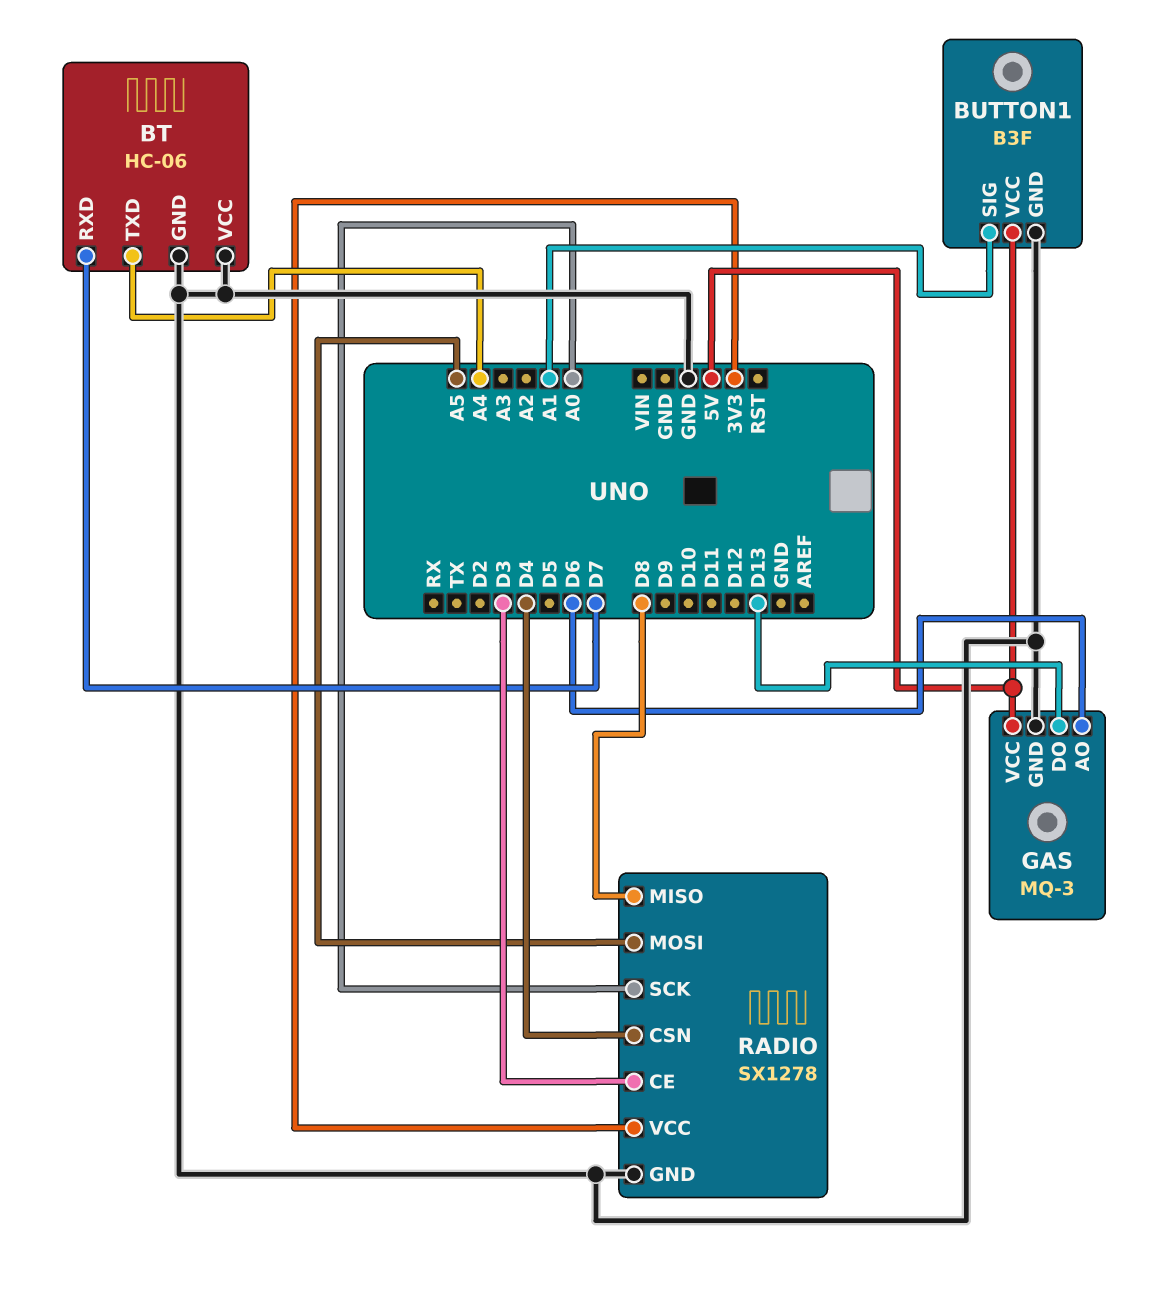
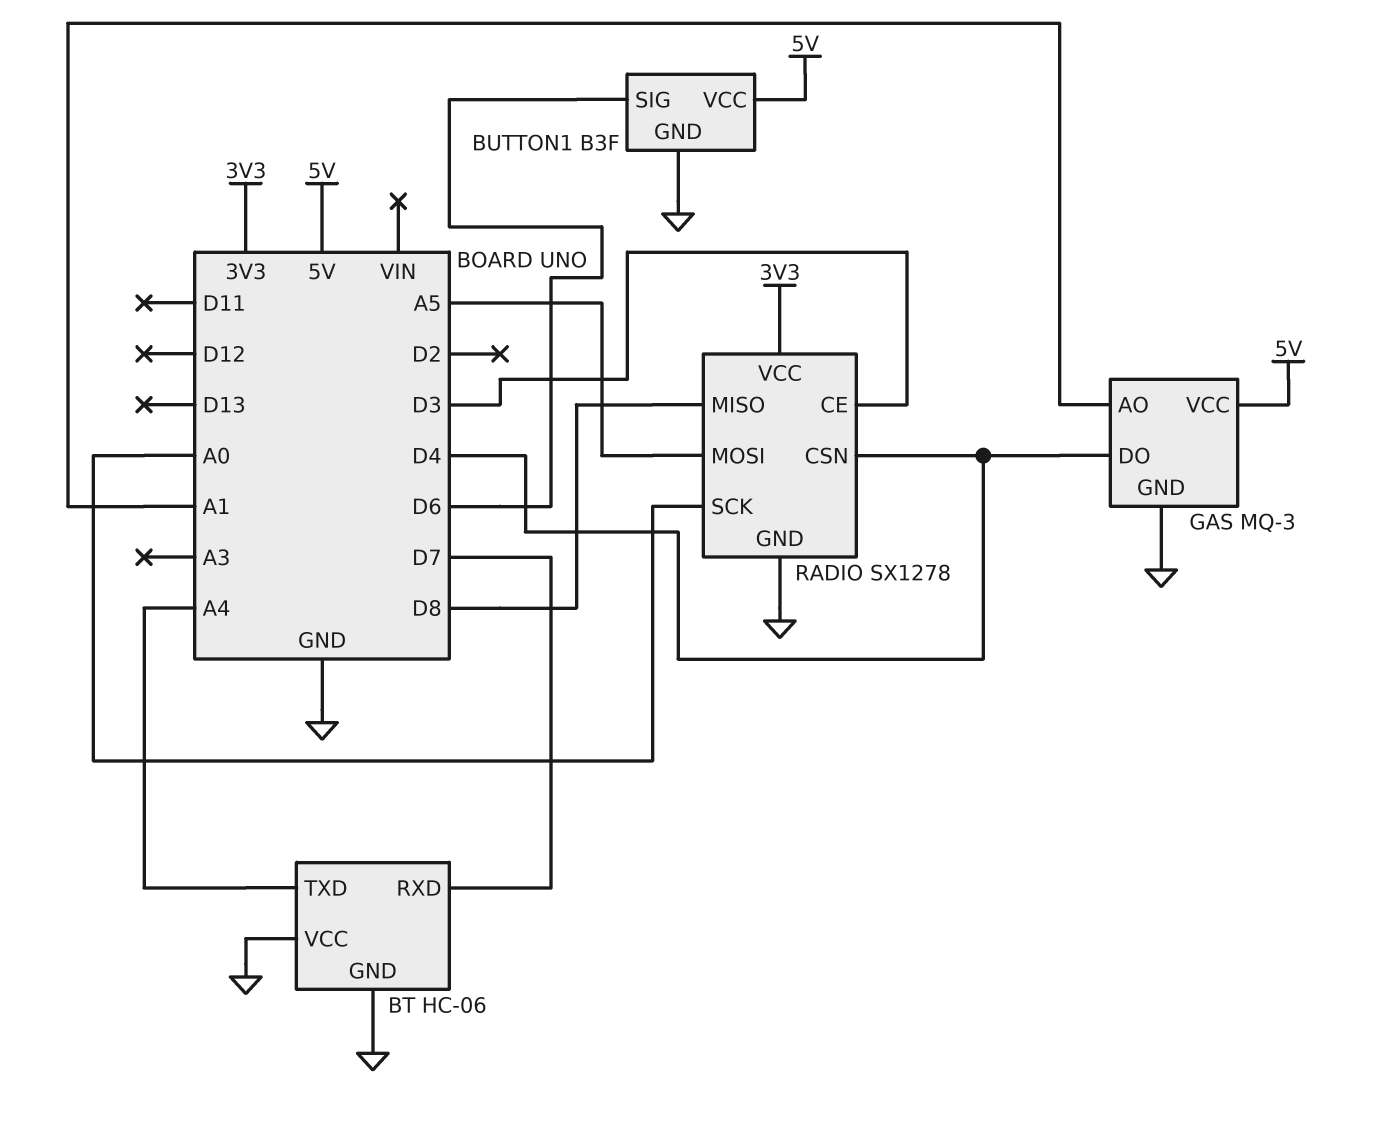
BUTTON1 pin SIG: A1 -> D6
GAS pin AO: D6 -> A1
GAS pin DO: D13 -> D4

